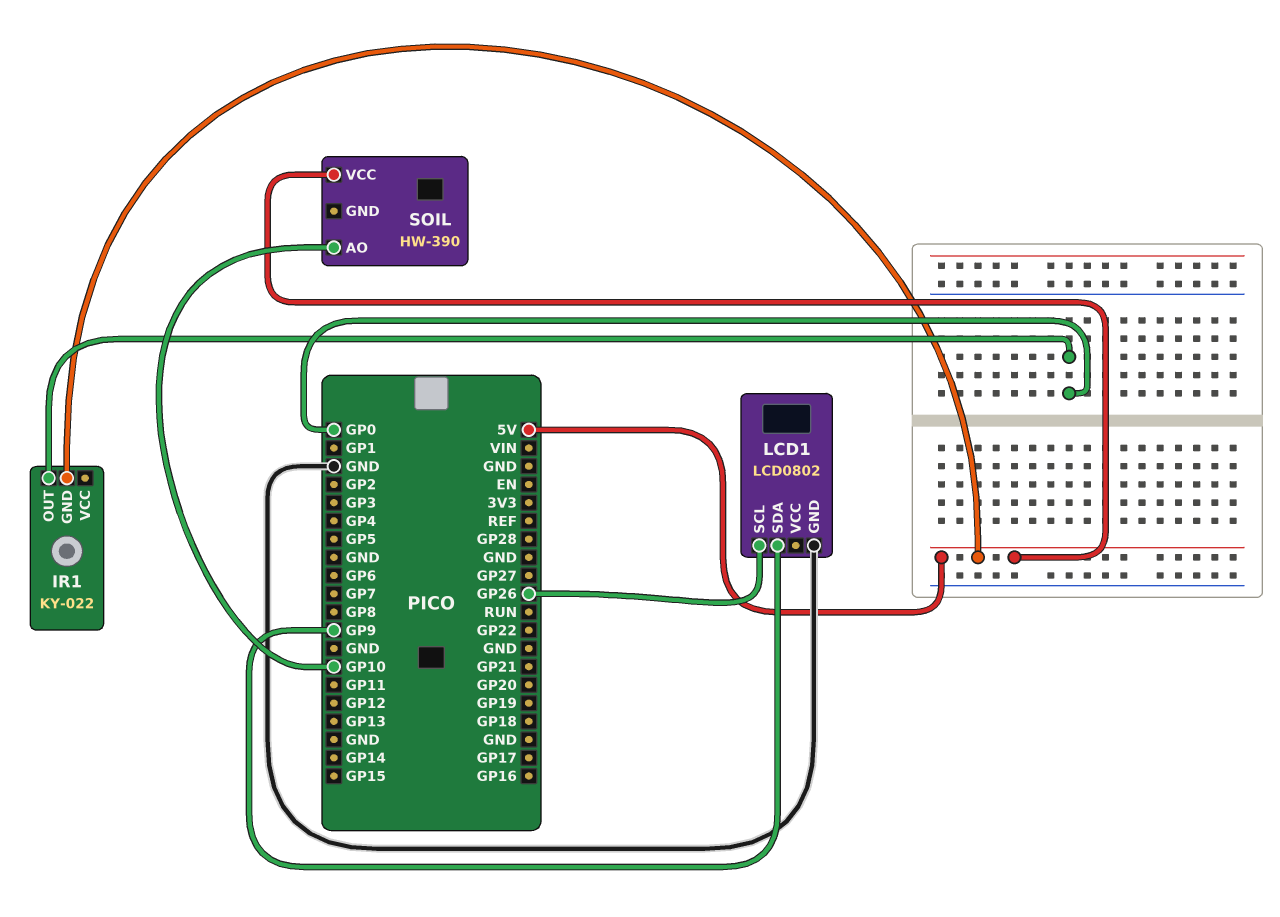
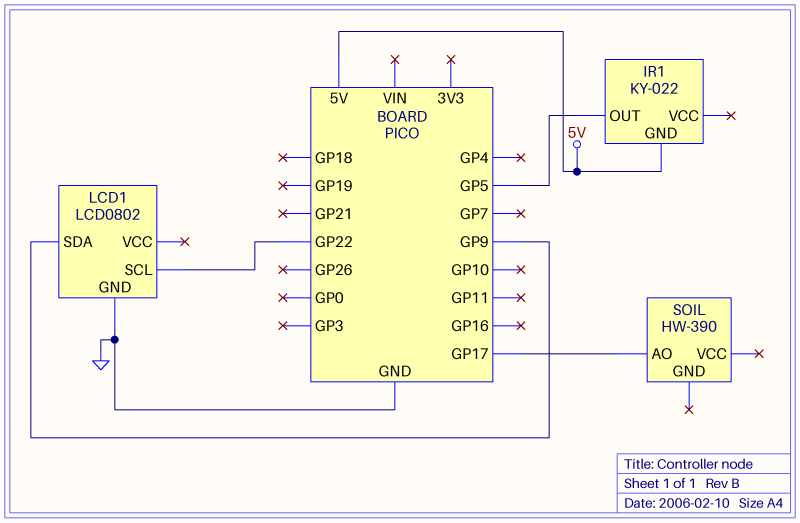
IR1 pin OUT: GP0 -> GP5
LCD1 pin SCL: GP26 -> GP22
SOIL pin AO: GP10 -> GP17
SOIL pin VCC: 5V -> none

